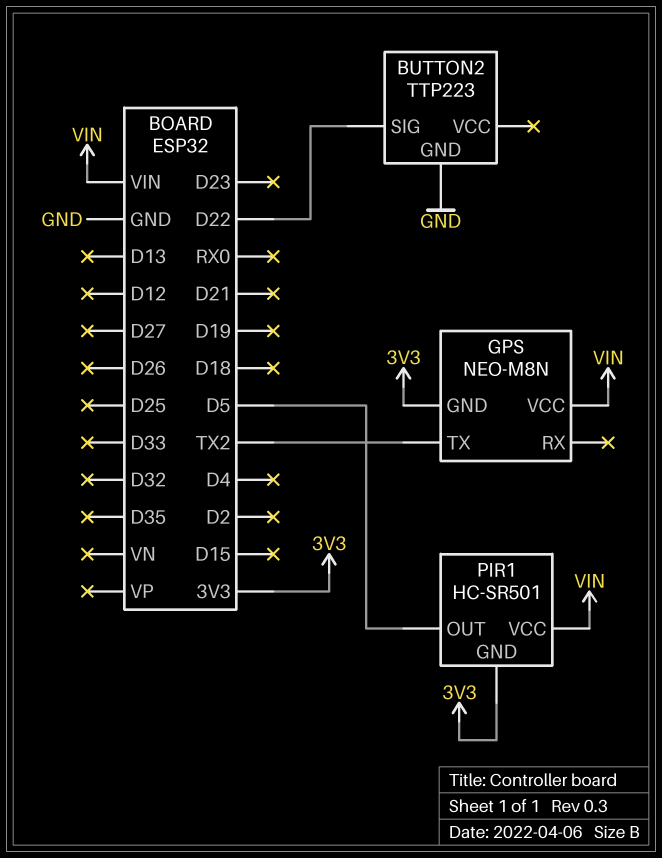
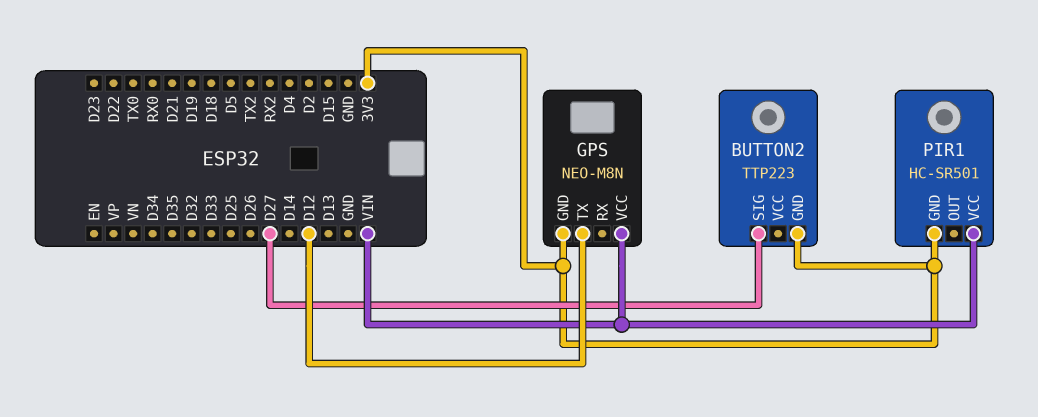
BUTTON2 pin GND: GND -> 3V3
BUTTON2 pin SIG: D22 -> D27
GPS pin TX: TX2 -> D12
PIR1 pin OUT: D5 -> none

